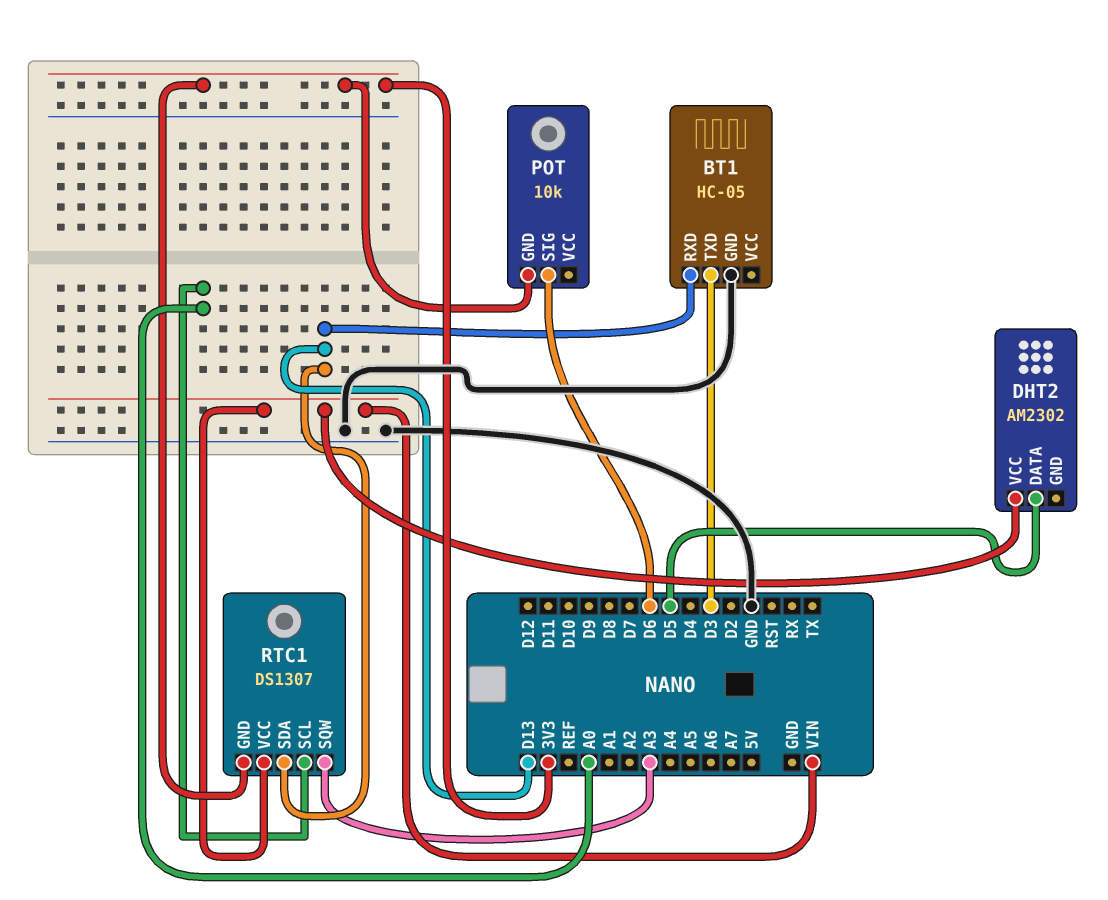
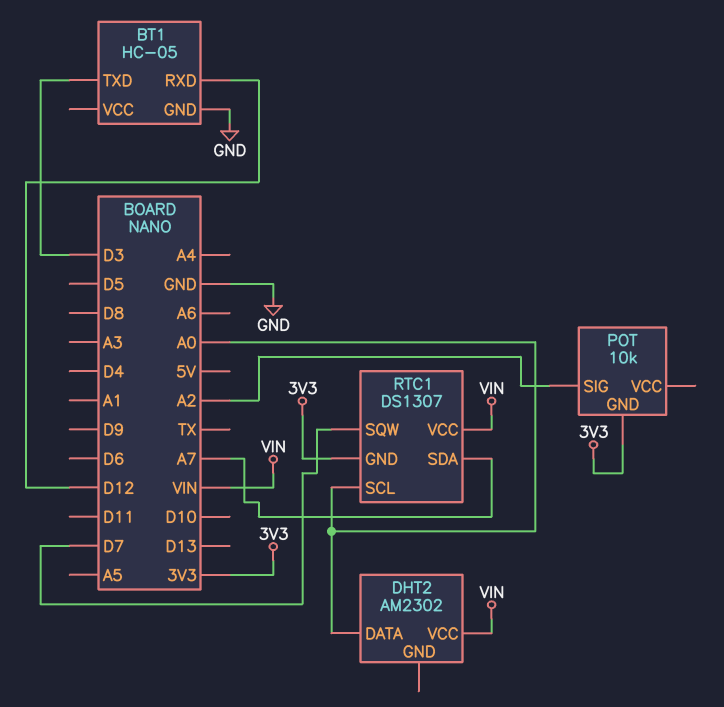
BT1 pin RXD: D13 -> D12
DHT2 pin DATA: D5 -> A0
POT pin SIG: D6 -> A2
RTC1 pin SDA: D13 -> A7
RTC1 pin SQW: A3 -> D7

